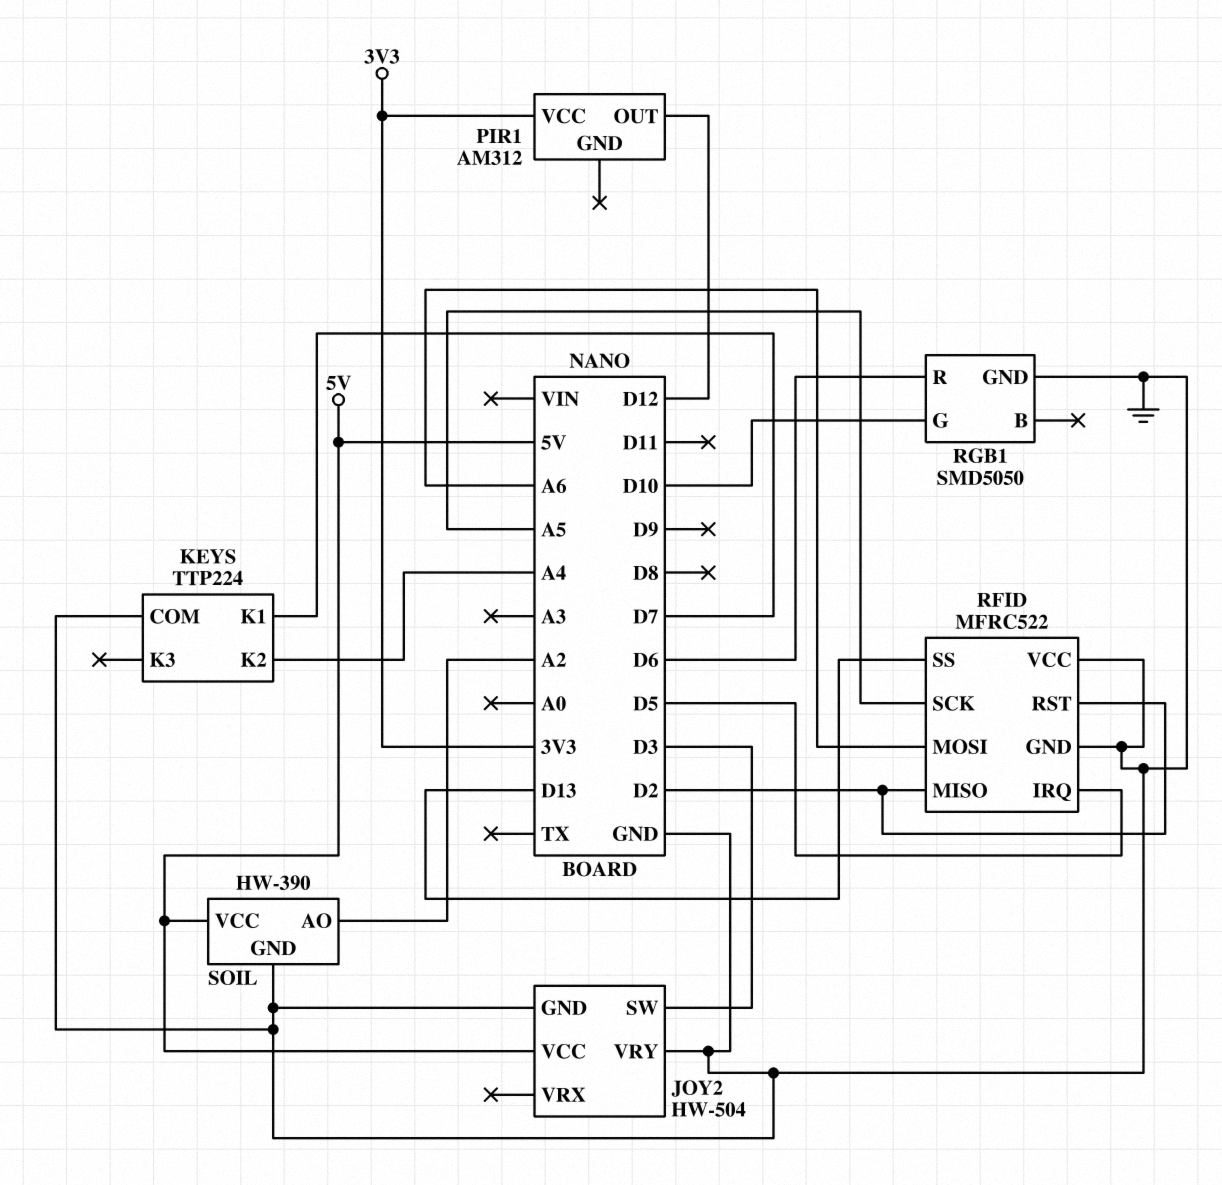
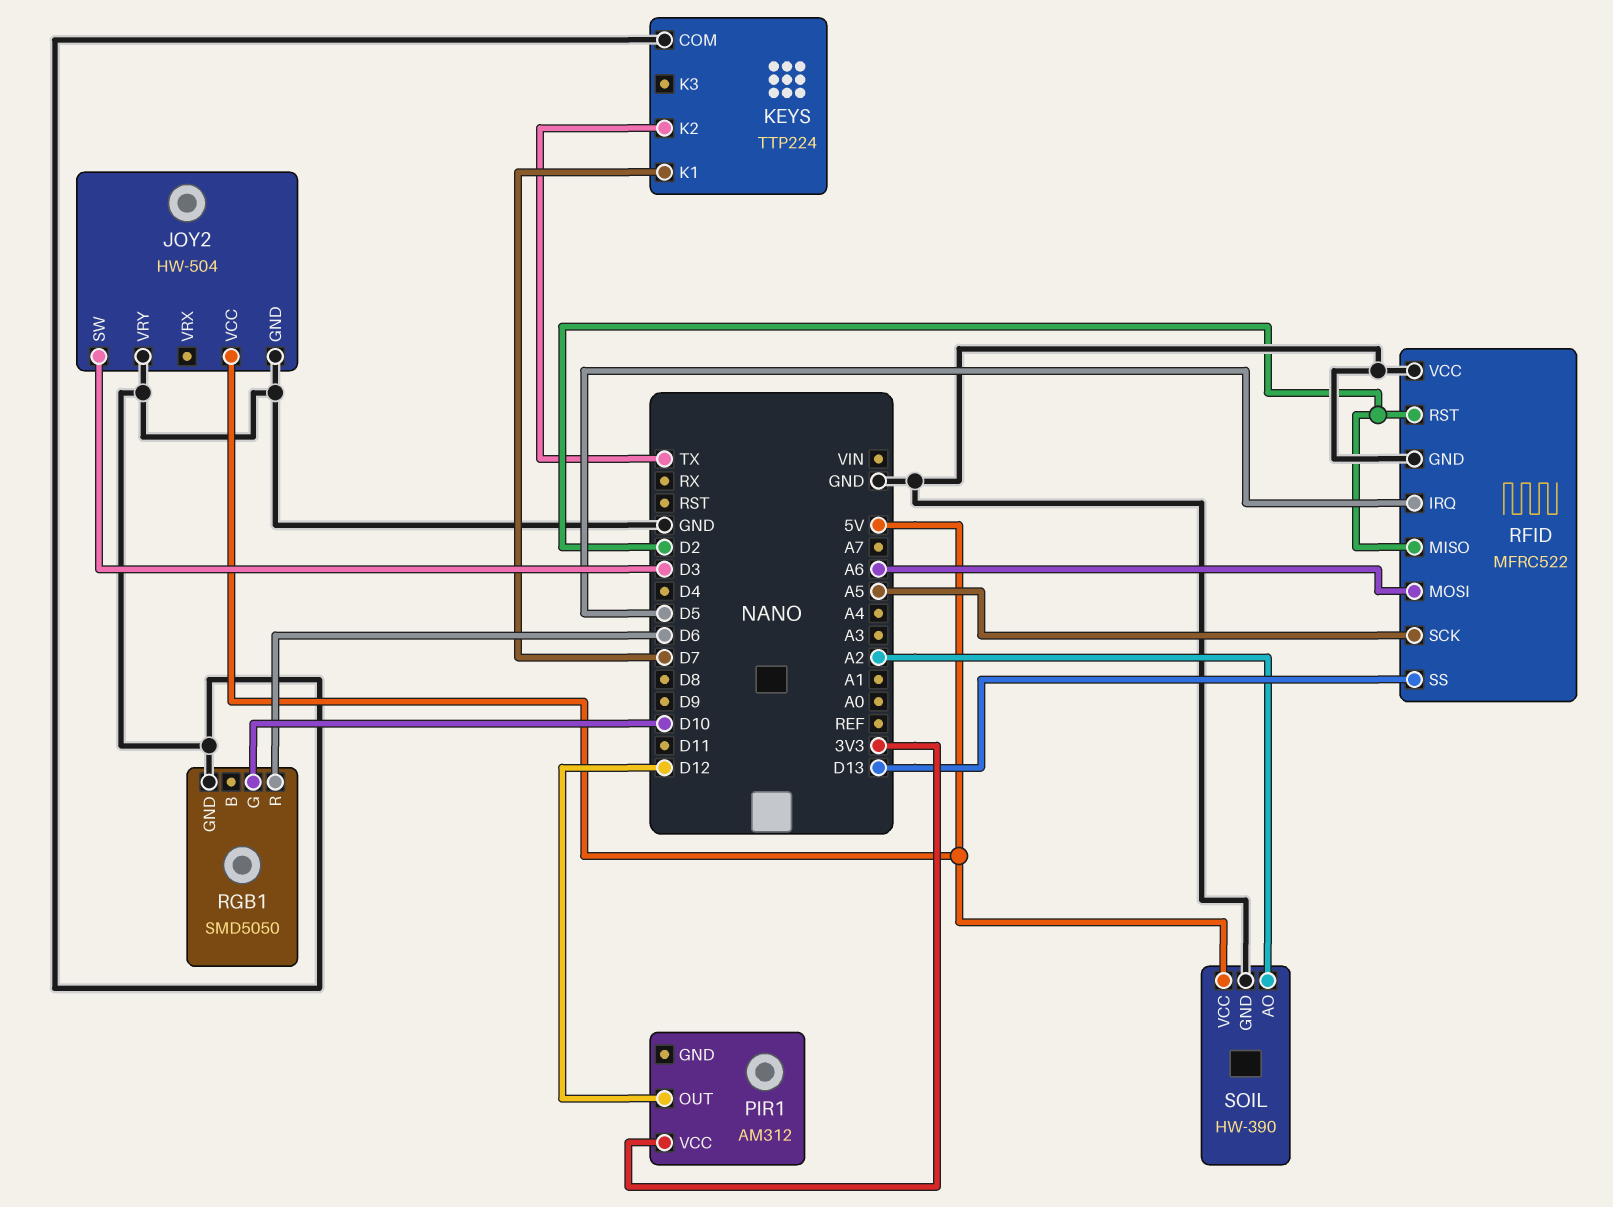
KEYS pin K2: A4 -> TX

